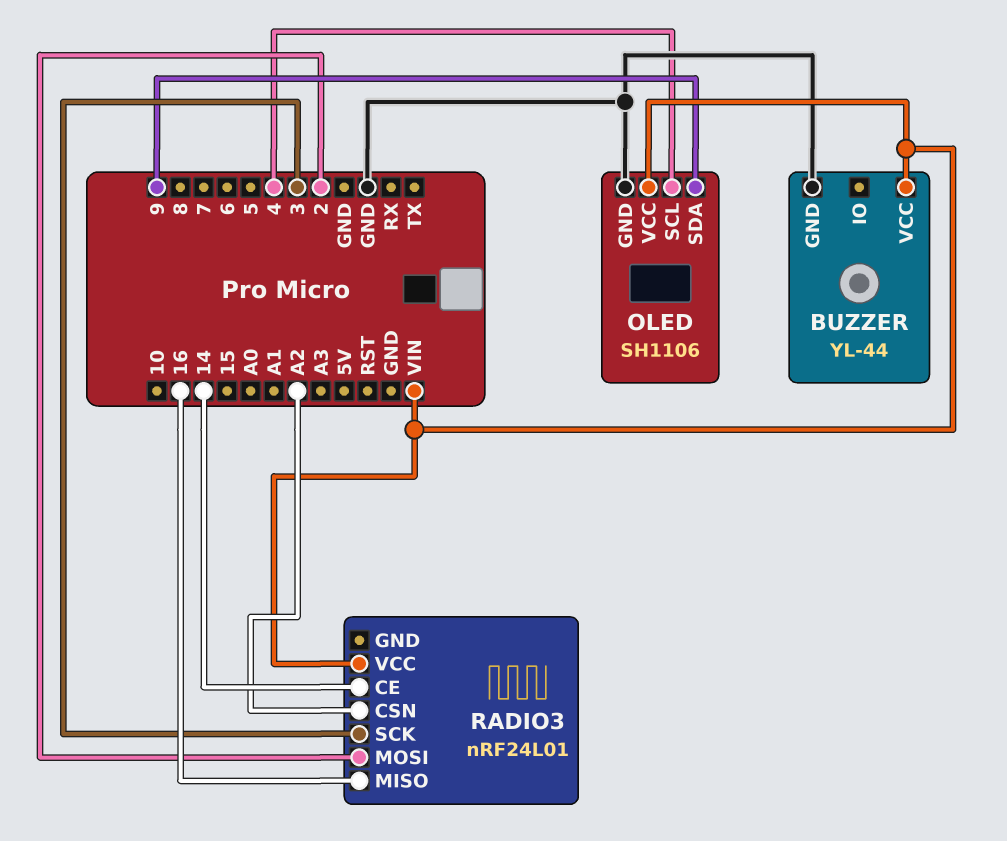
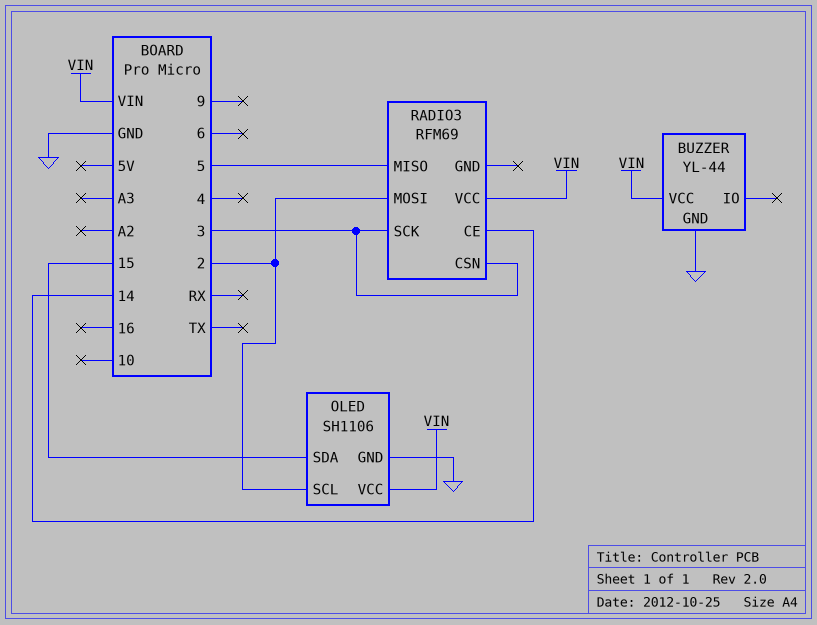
OLED pin SCL: 4 -> 2
OLED pin SDA: 9 -> 15
RADIO3: nRF24L01 -> RFM69
RADIO3 pin CSN: A2 -> 3
RADIO3 pin MISO: 16 -> 5

